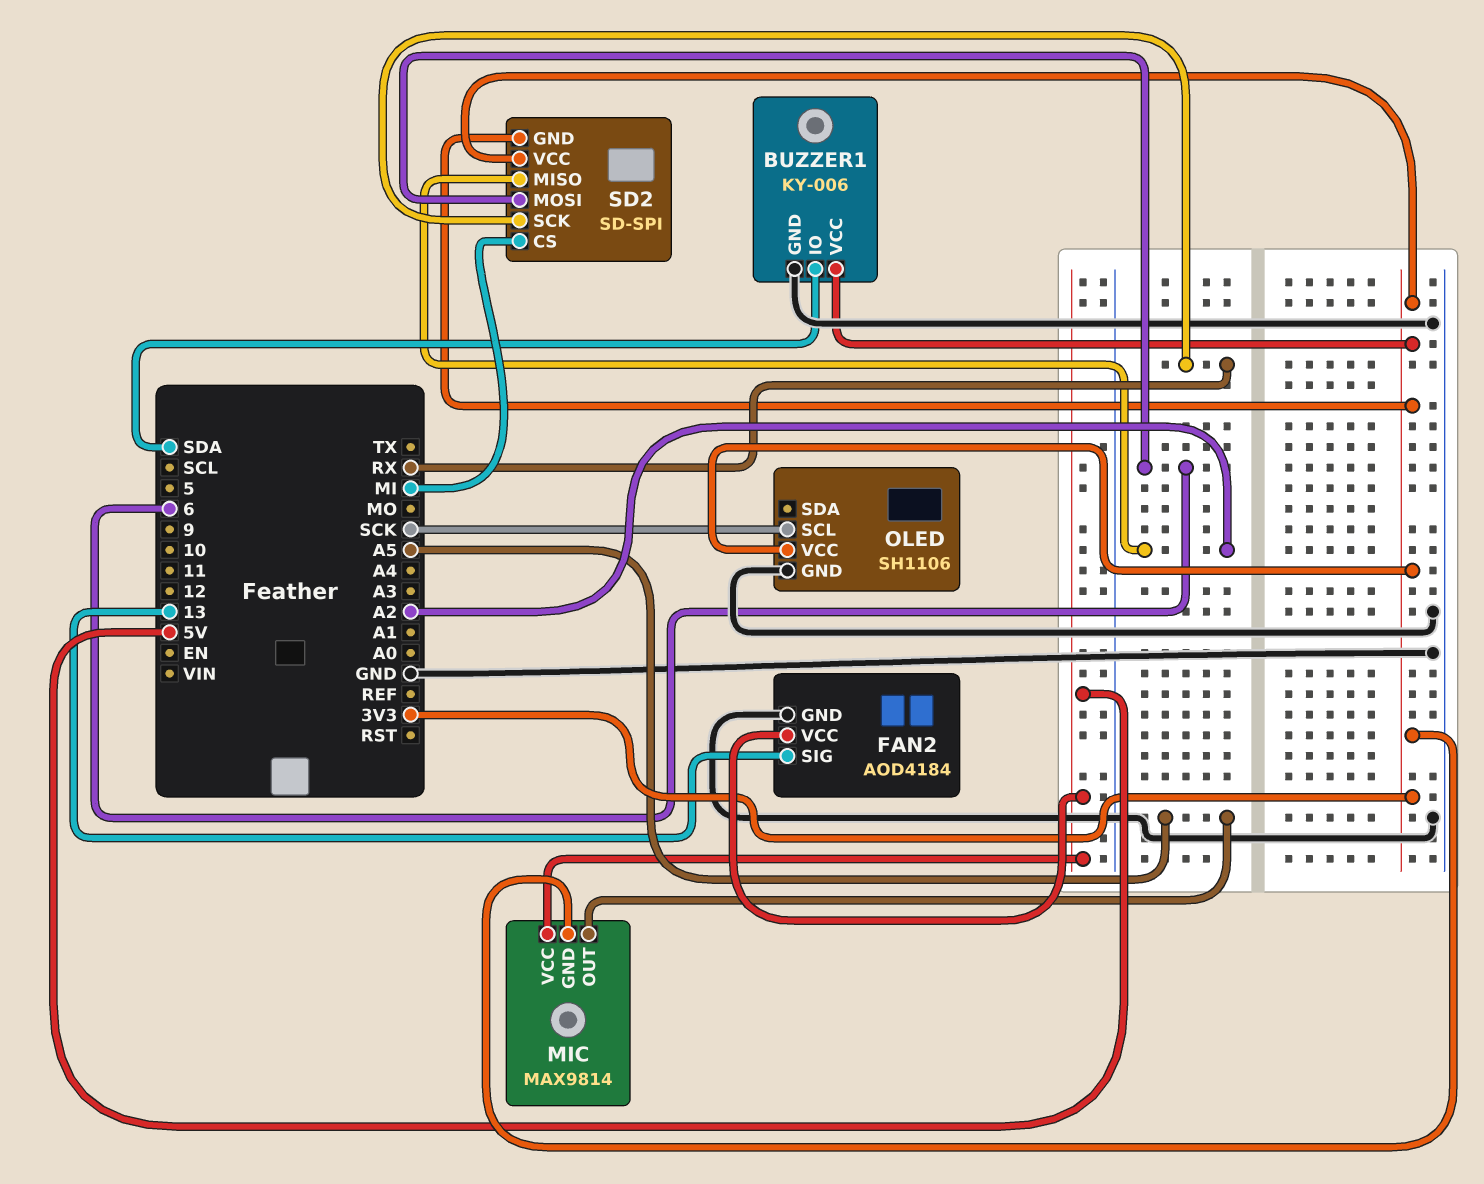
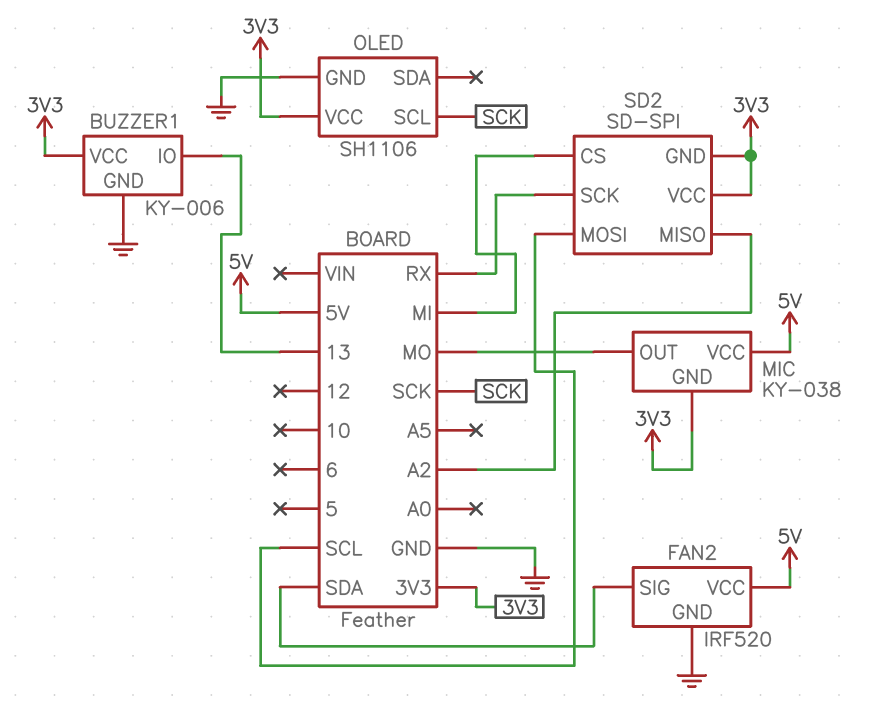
BUZZER1 pin IO: SDA -> 13
FAN2: AOD4184 -> IRF520
FAN2 pin SIG: 13 -> SDA
MIC: MAX9814 -> KY-038
MIC pin OUT: A5 -> MO
SD2 pin MOSI: 6 -> SCL

